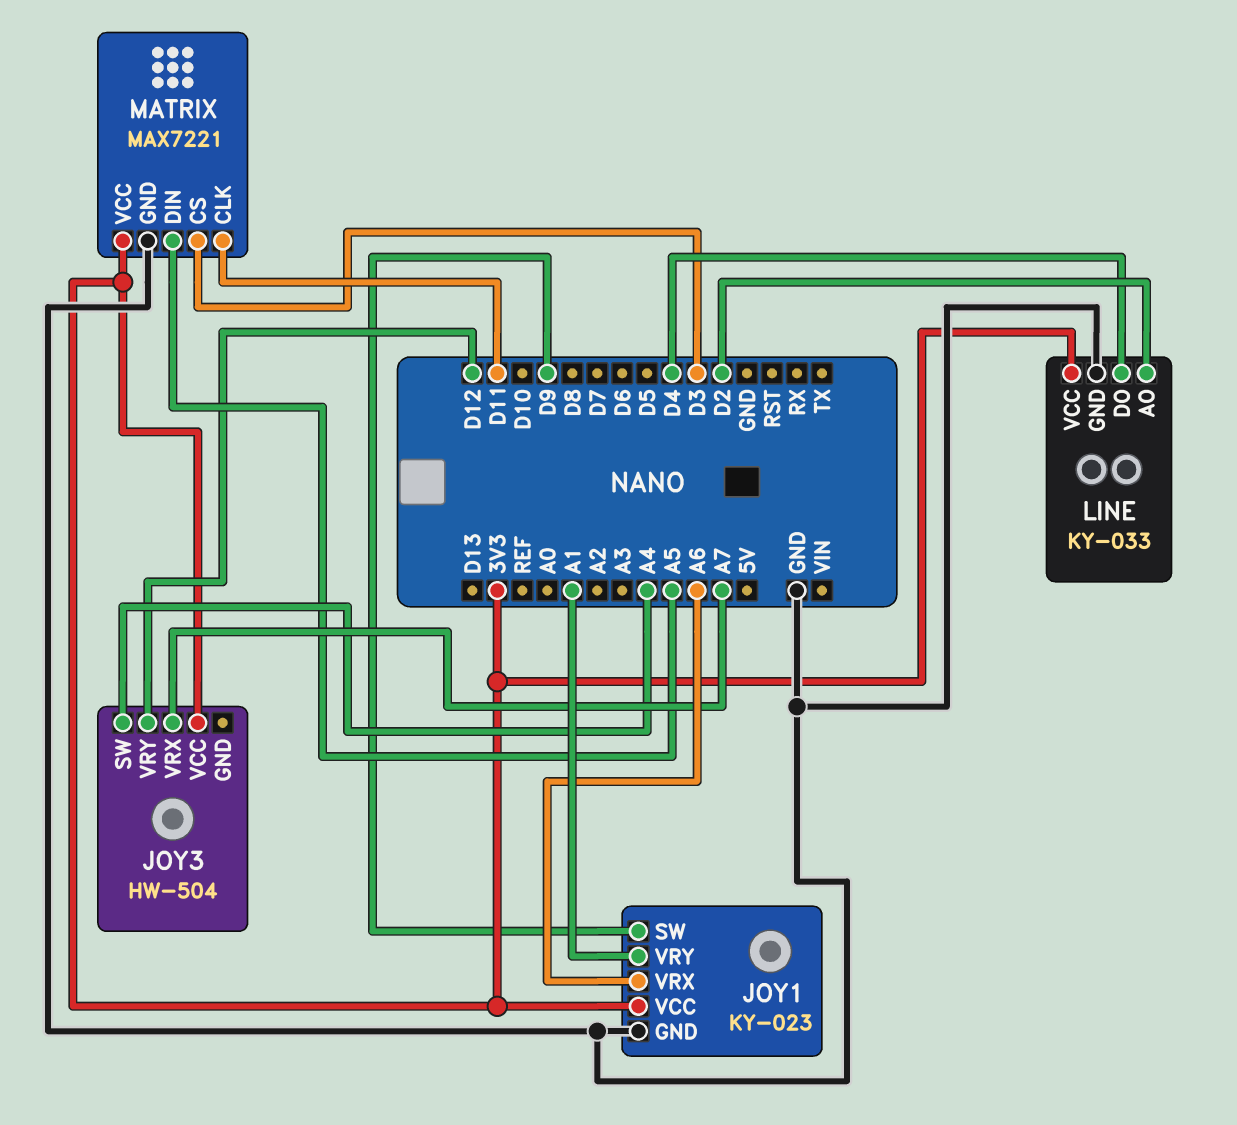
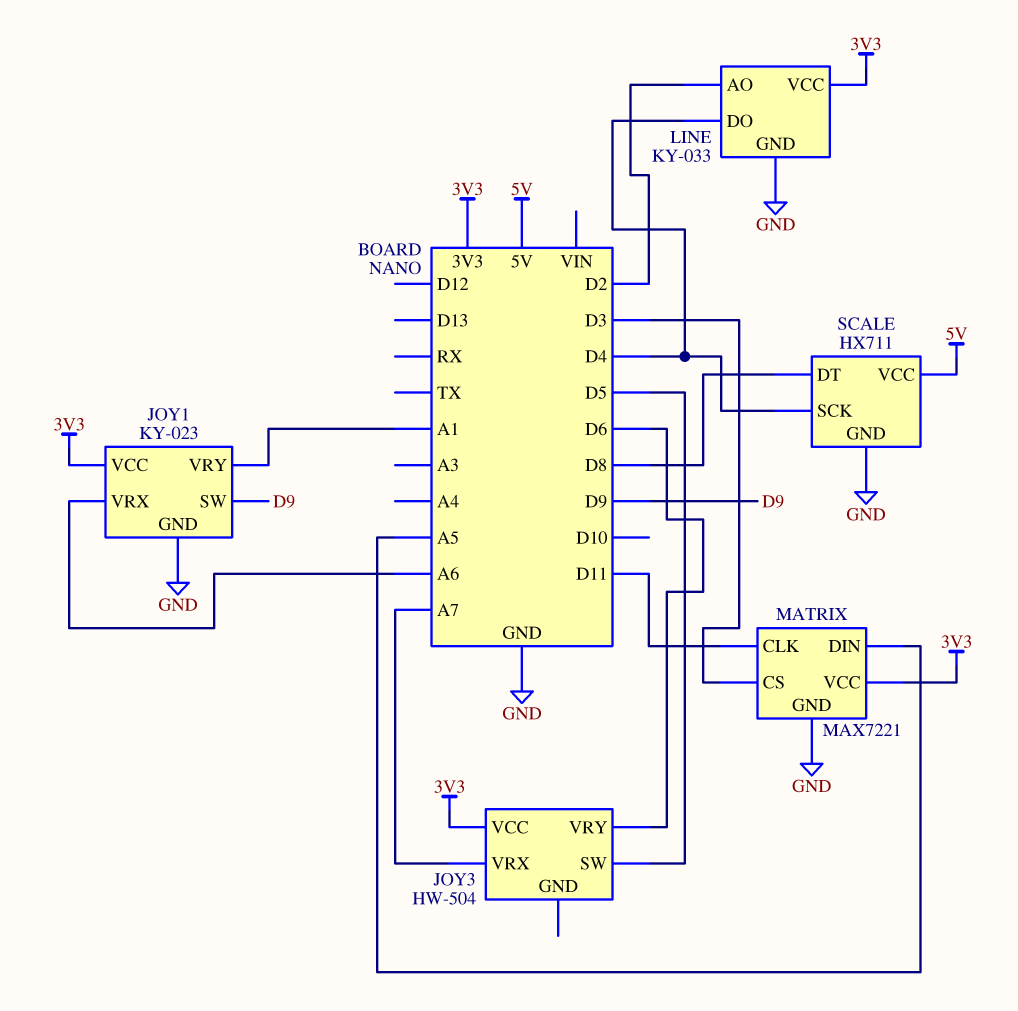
JOY3 pin SW: A4 -> D5
JOY3 pin VRY: D12 -> D6
SCALE: none -> HX711
SCALE pin DT: none -> D8
SCALE pin GND: none -> GND
SCALE pin SCK: none -> D4
SCALE pin VCC: none -> 5V

